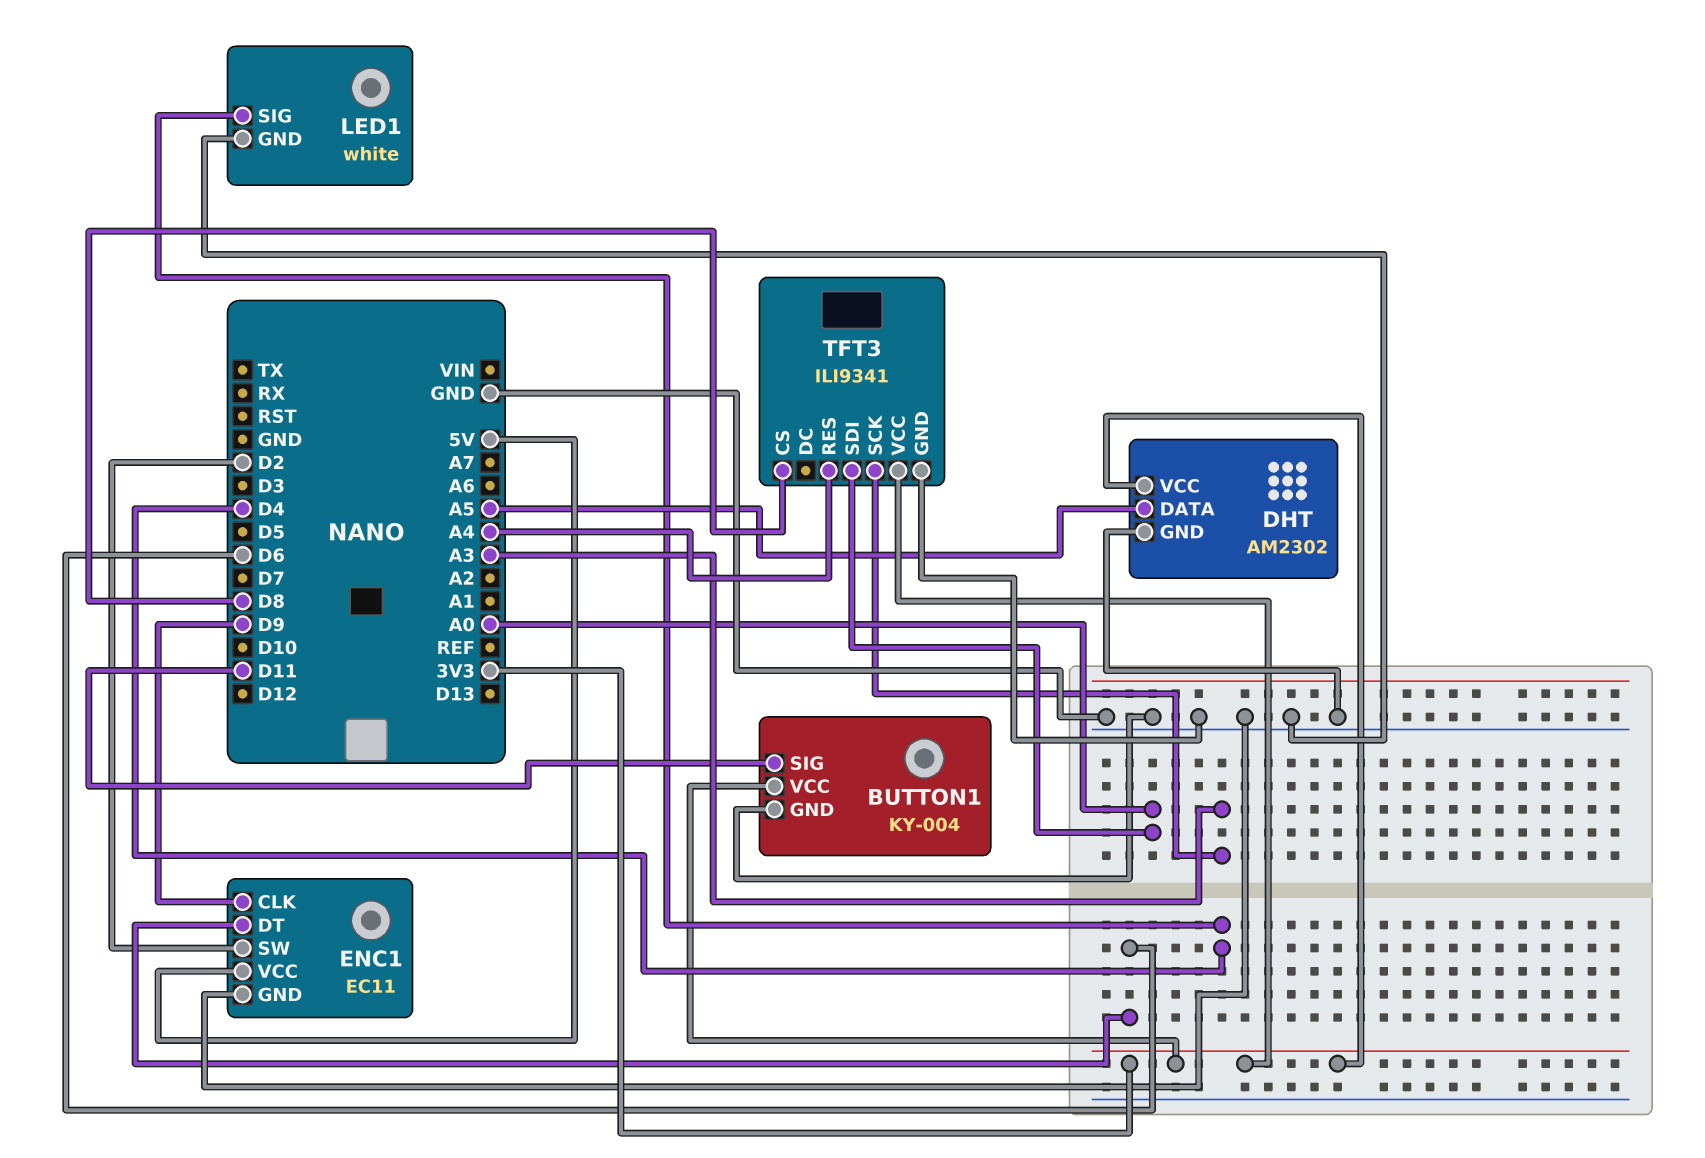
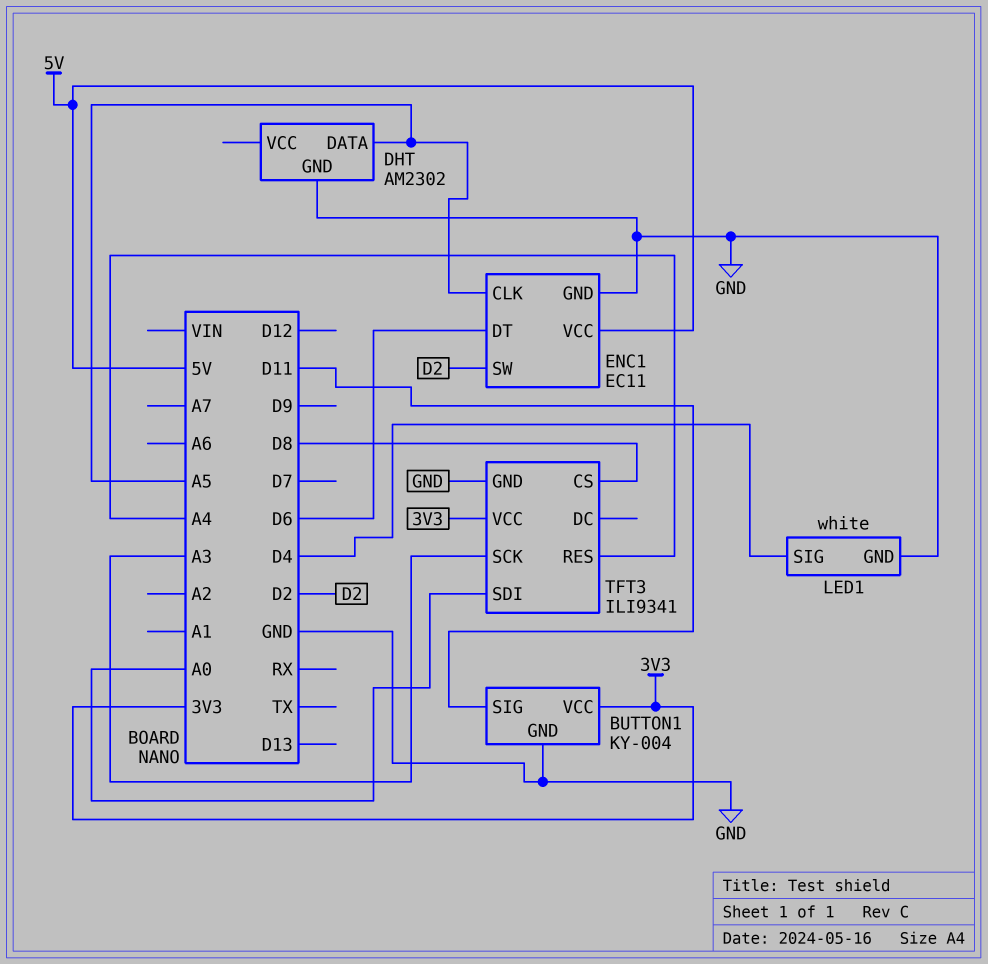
DHT pin VCC: 3V3 -> none
ENC1 pin CLK: D9 -> A5

